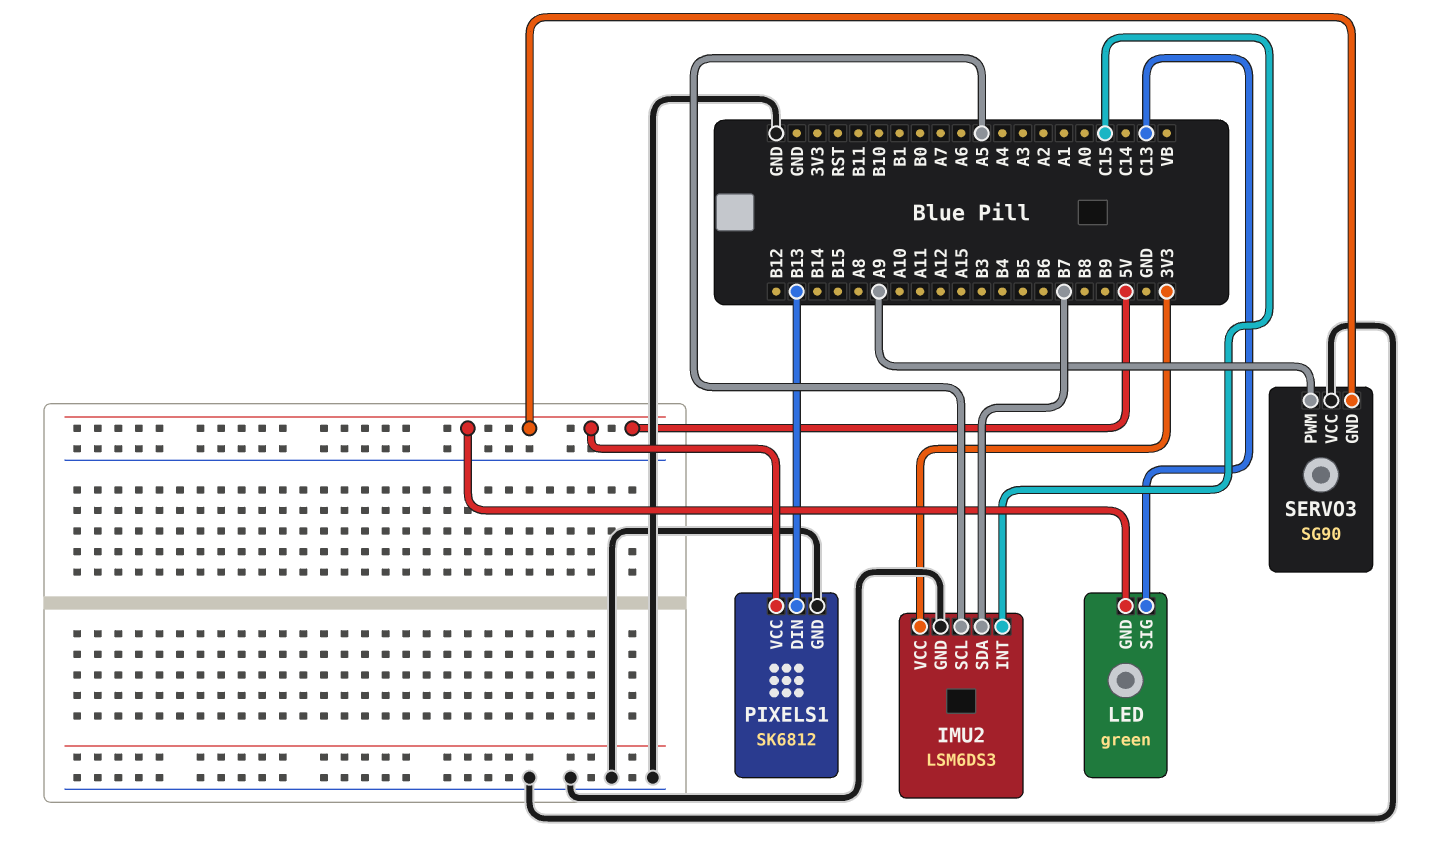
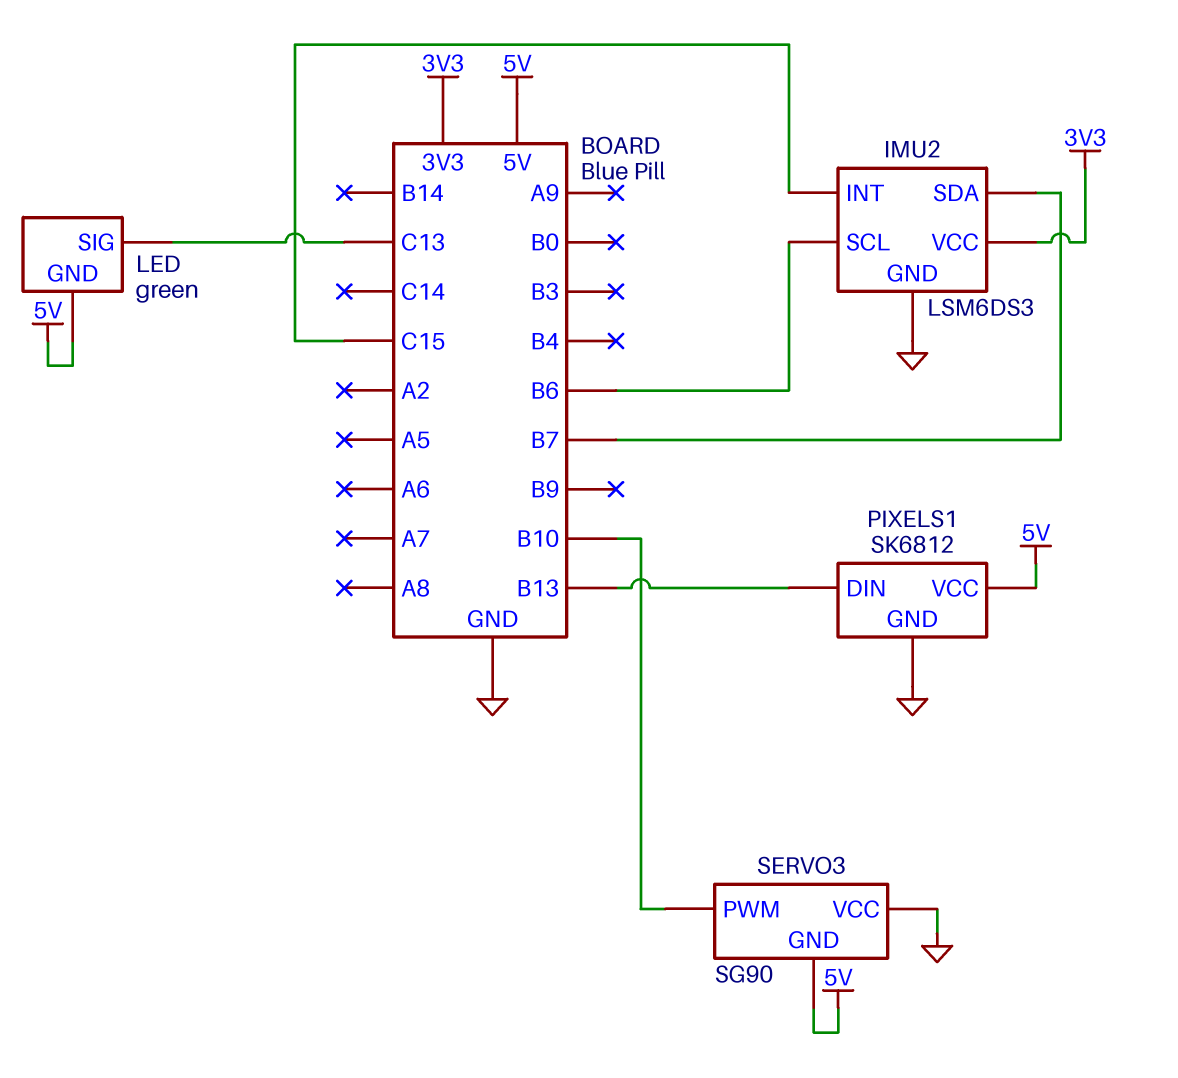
IMU2 pin SCL: A5 -> B6
SERVO3 pin PWM: A9 -> B10

